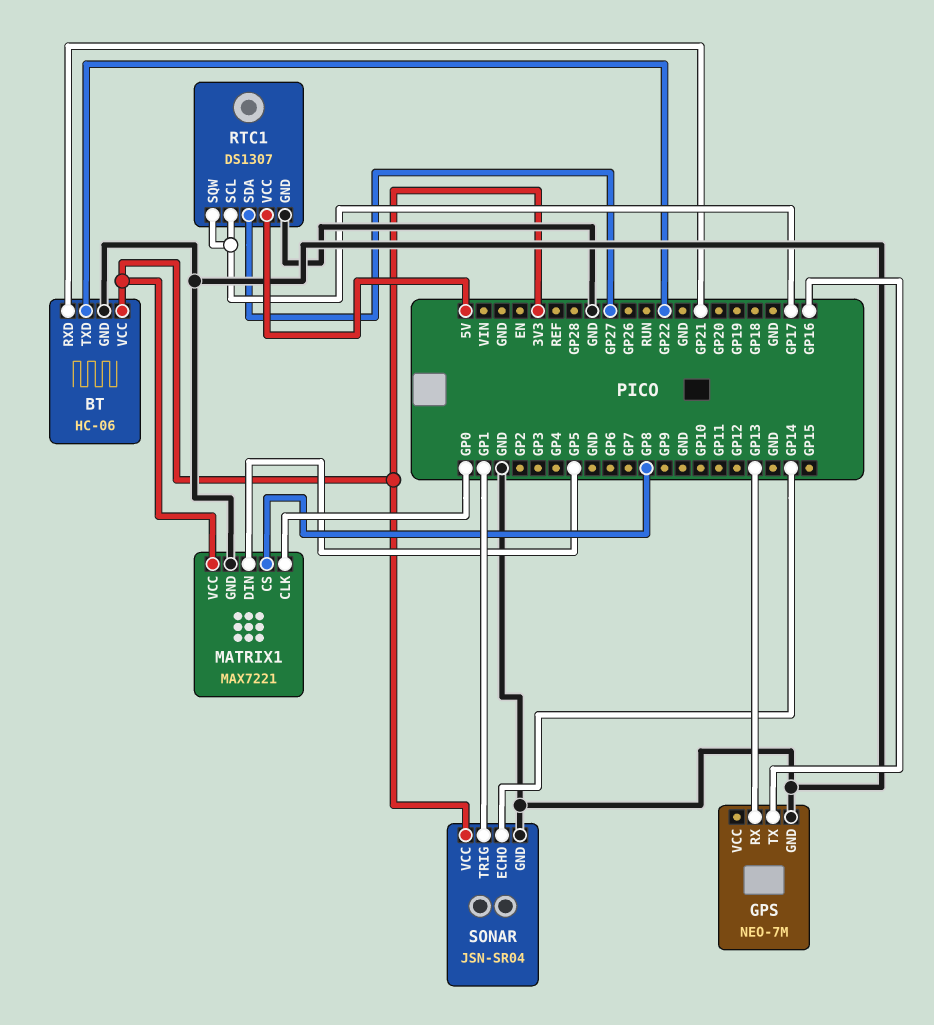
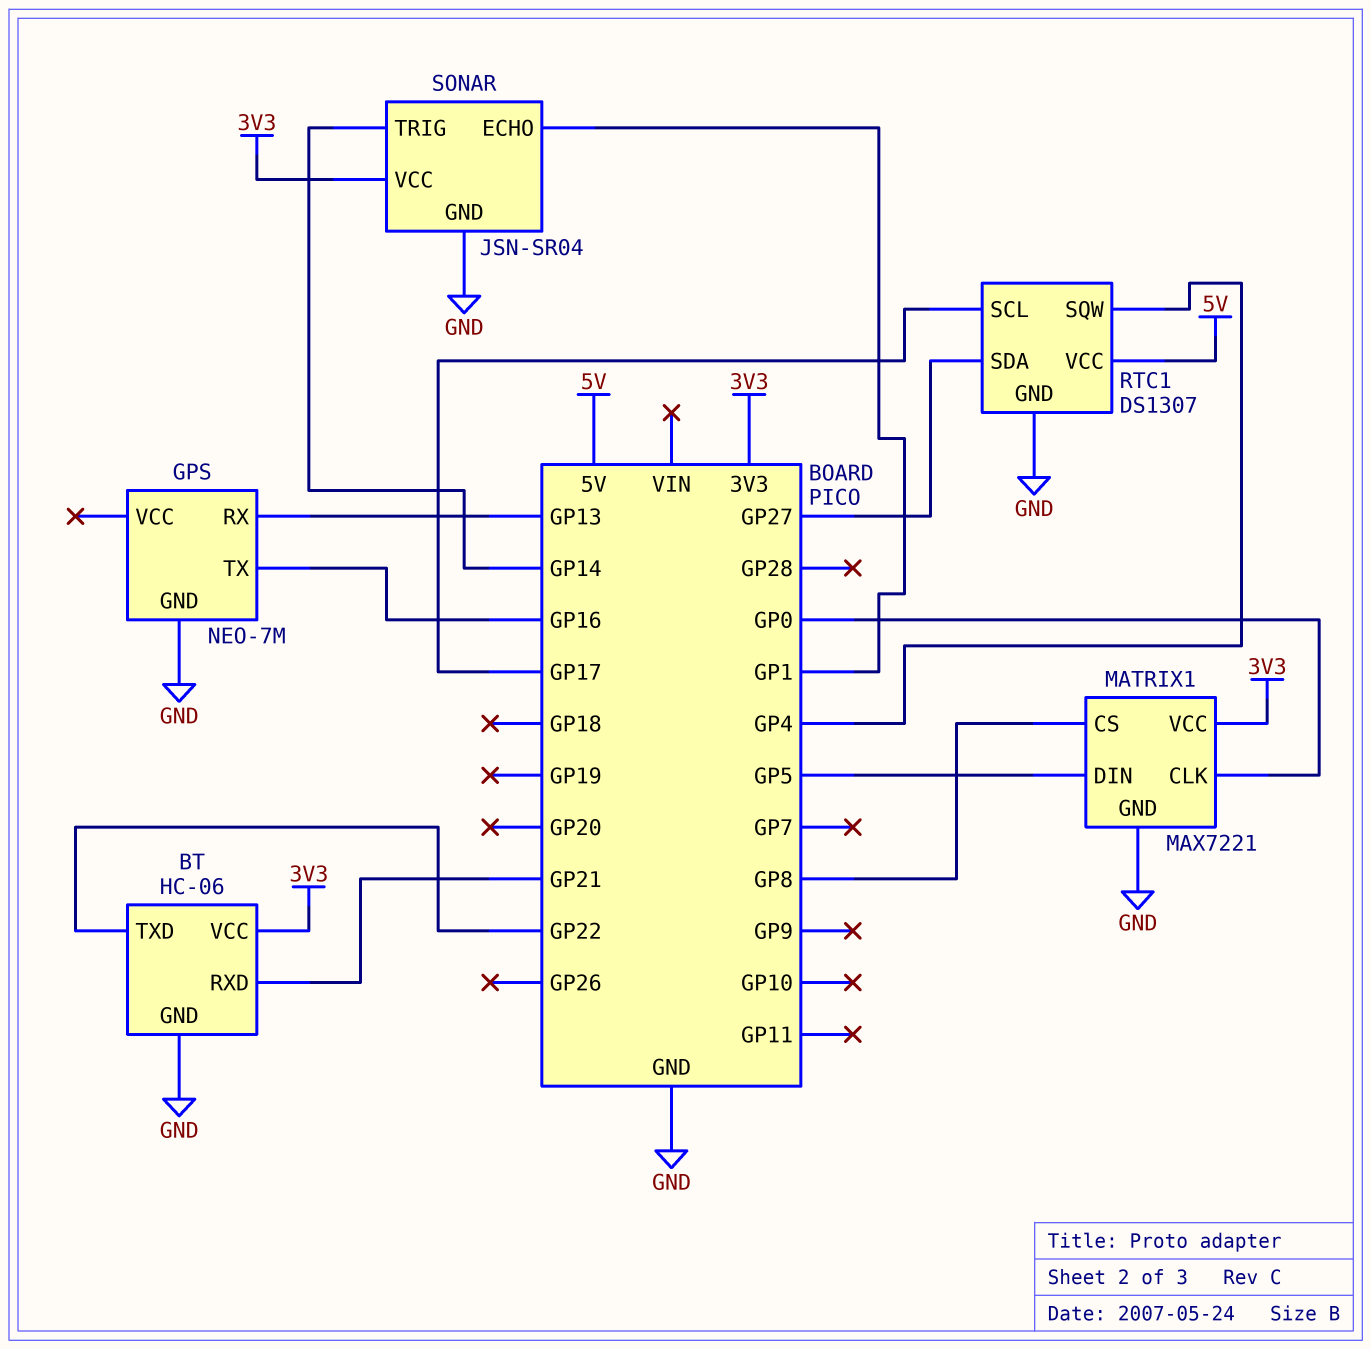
RTC1 pin SQW: GP17 -> GP4
SONAR pin ECHO: GP14 -> GP1
SONAR pin TRIG: GP1 -> GP14

